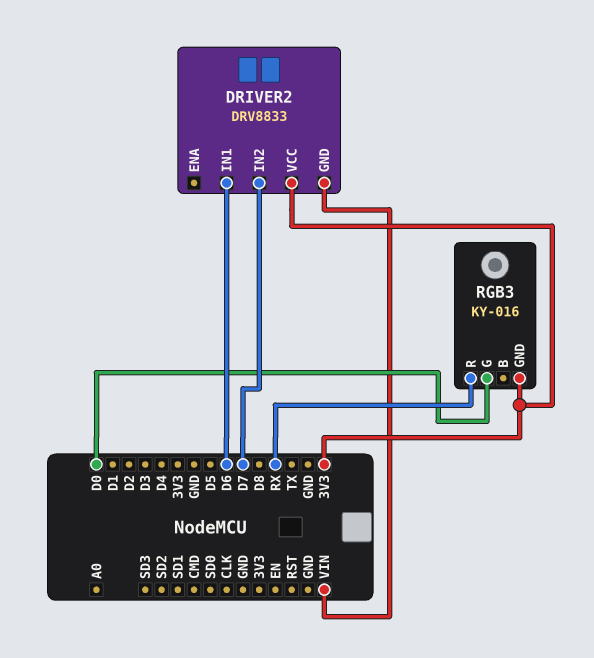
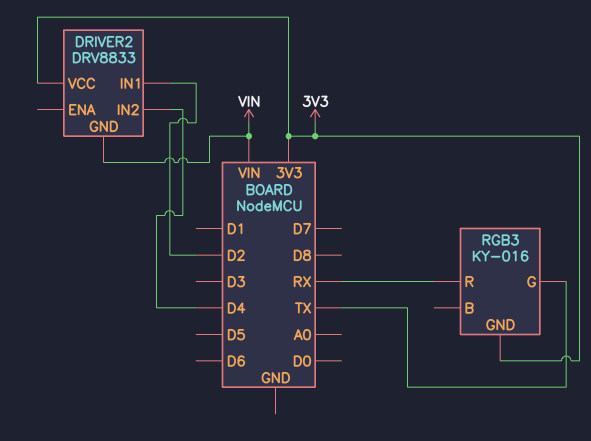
DRIVER2 pin IN1: D6 -> D2
DRIVER2 pin IN2: D7 -> D4
RGB3 pin G: D0 -> TX

